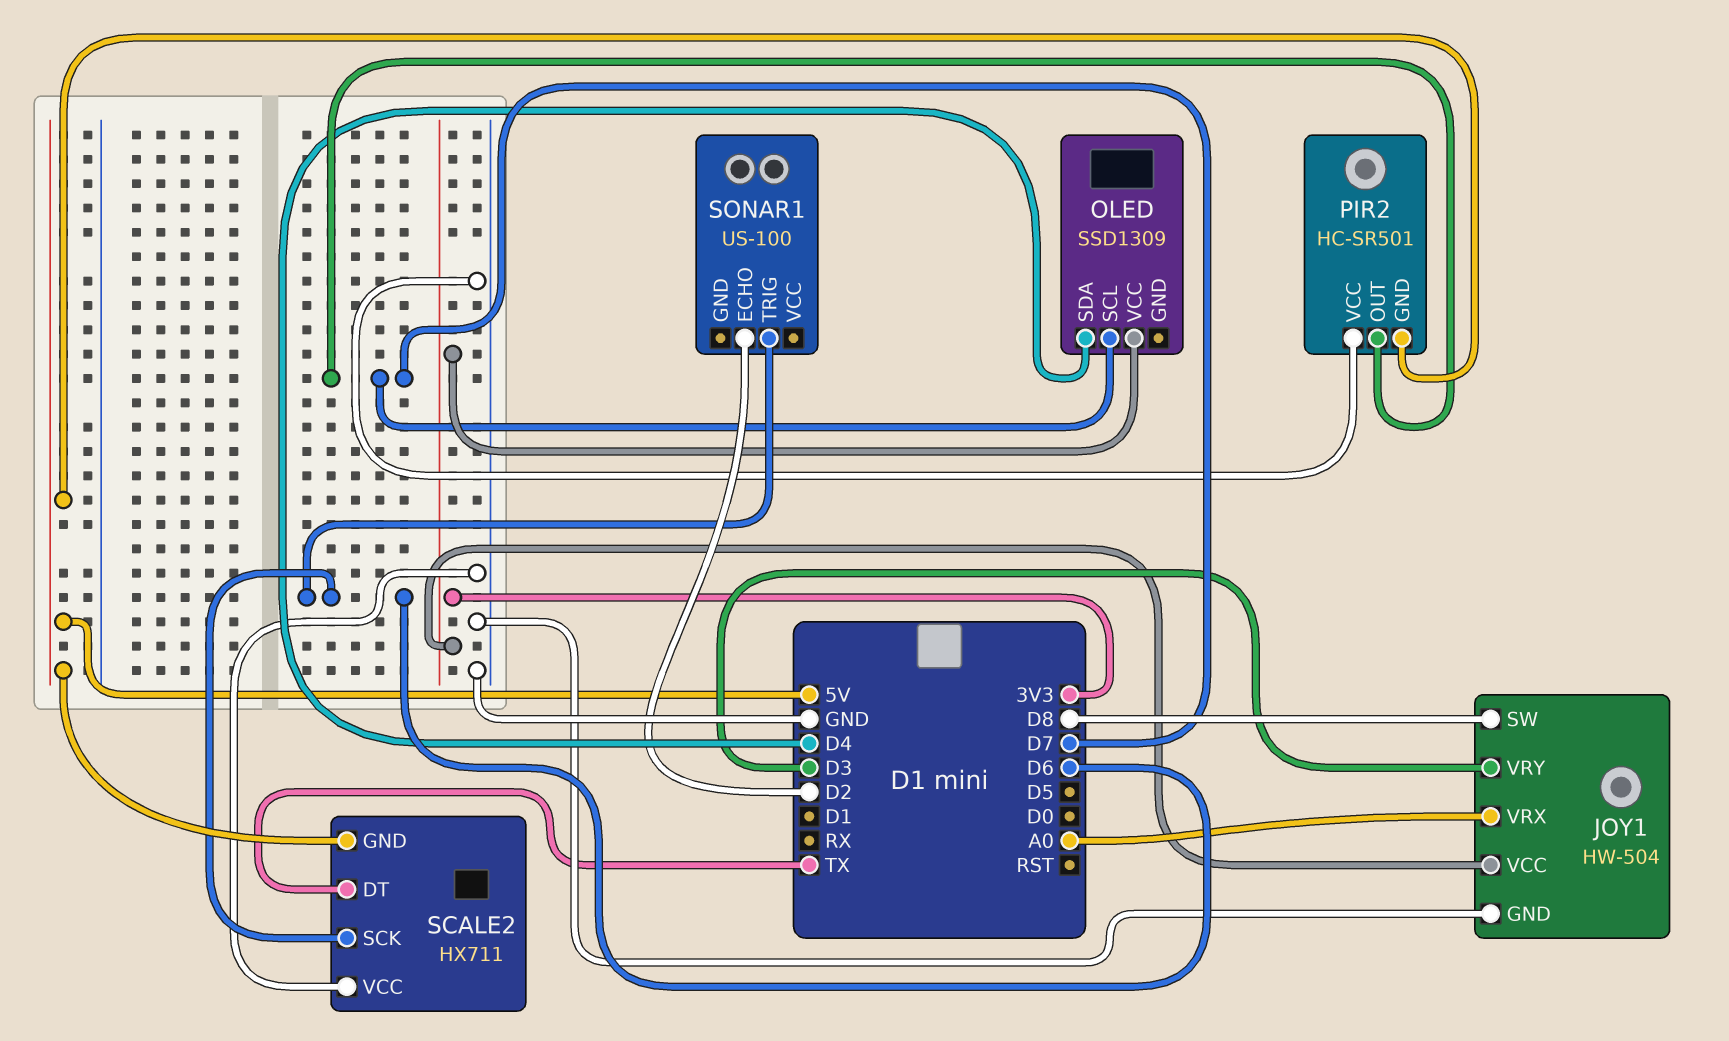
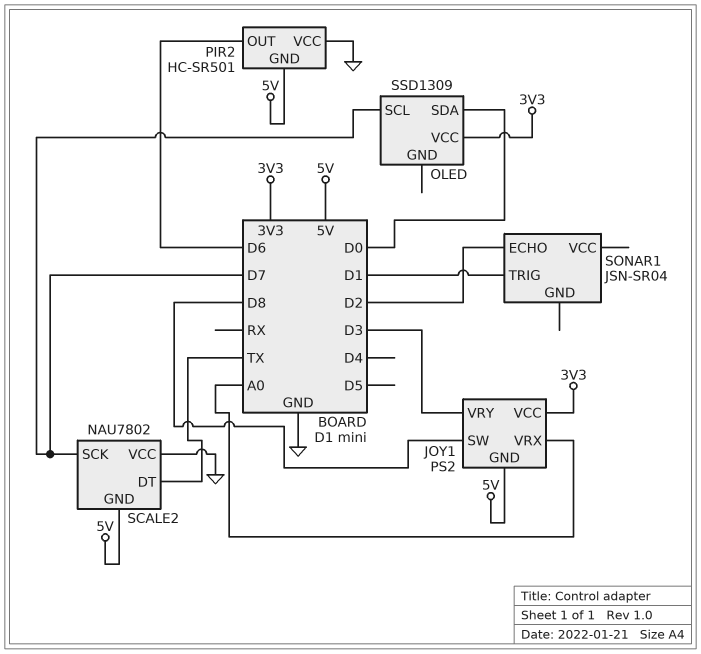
JOY1: HW-504 -> PS2
JOY1 pin GND: GND -> 5V
OLED pin SDA: D4 -> D0
PIR2 pin OUT: D7 -> D6
SCALE2: HX711 -> NAU7802
SCALE2 pin SCK: D6 -> D7
SONAR1: US-100 -> JSN-SR04
SONAR1 pin TRIG: D6 -> D1

